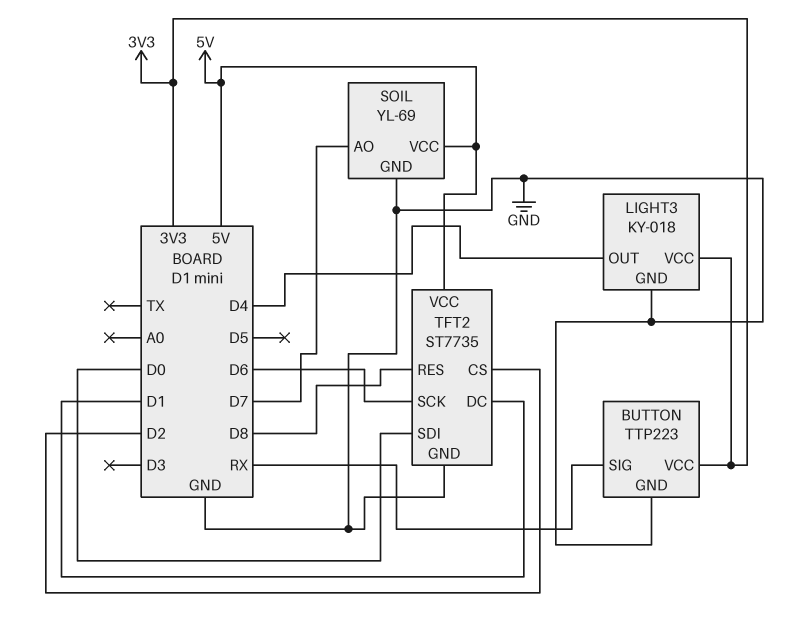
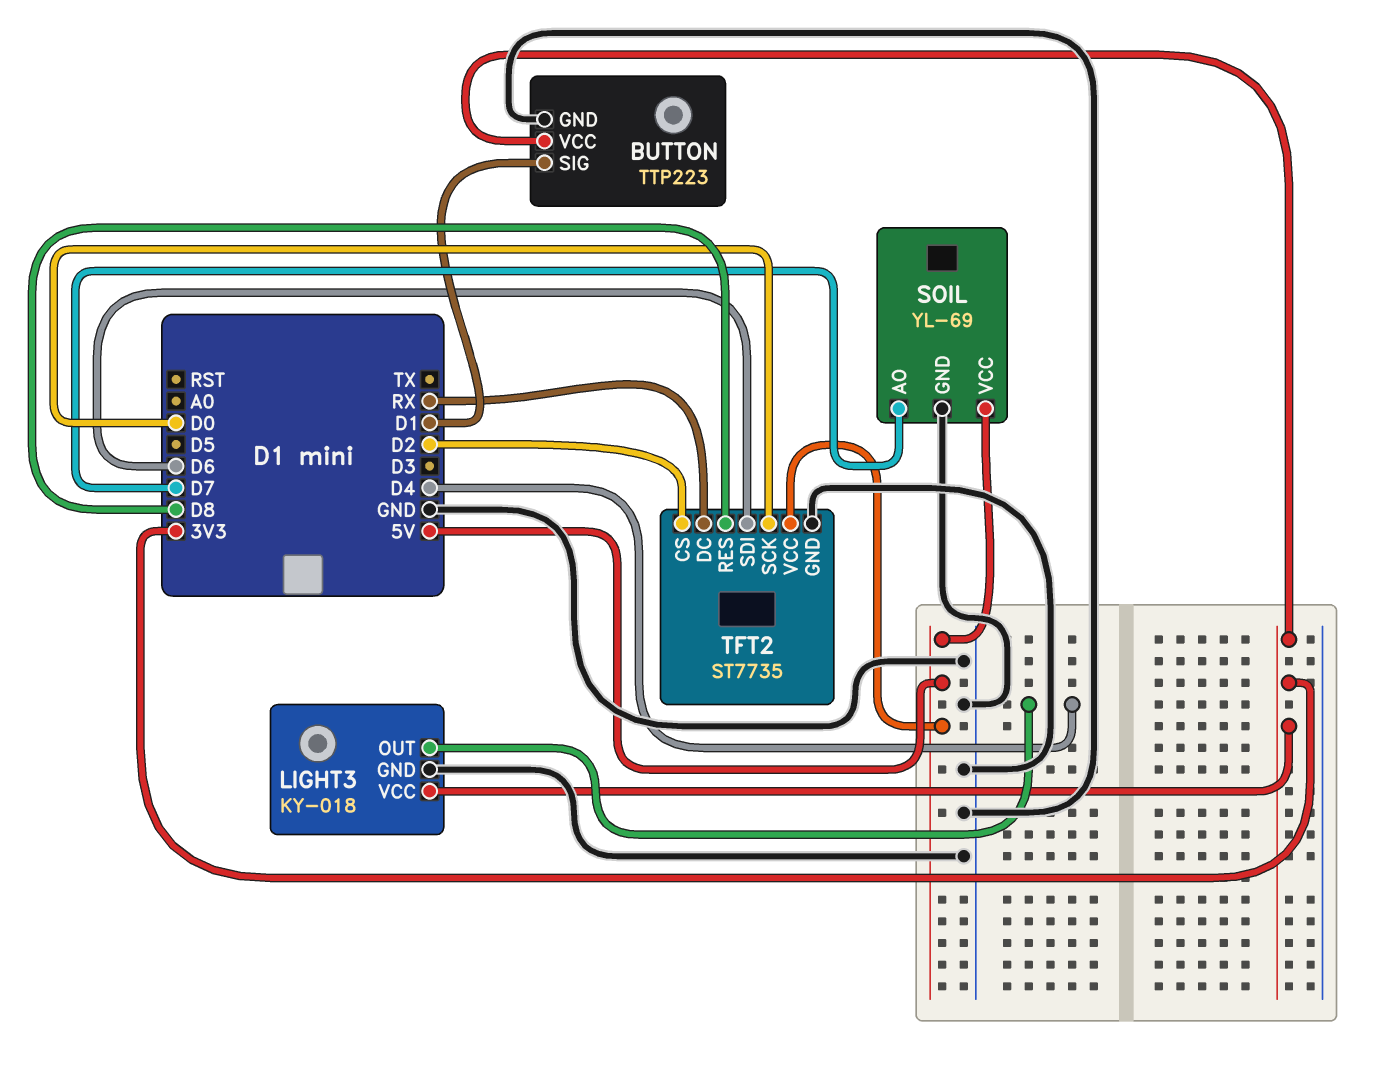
BUTTON pin SIG: RX -> D1
TFT2 pin DC: D1 -> RX
TFT2 pin SCK: D6 -> D0
TFT2 pin SDI: D0 -> D6

